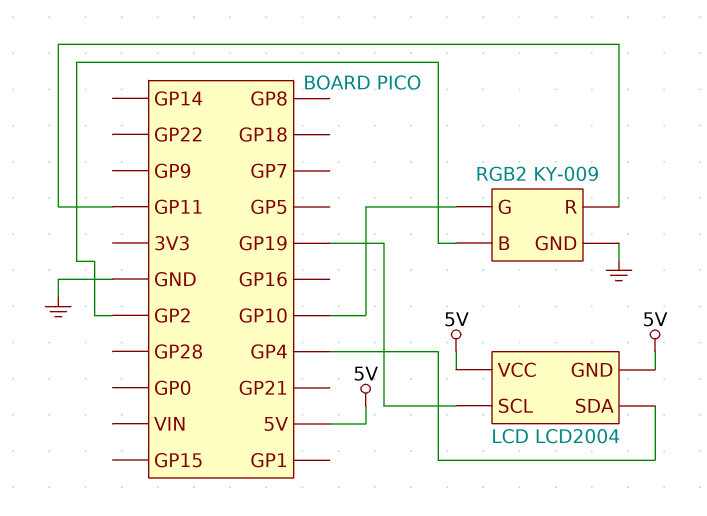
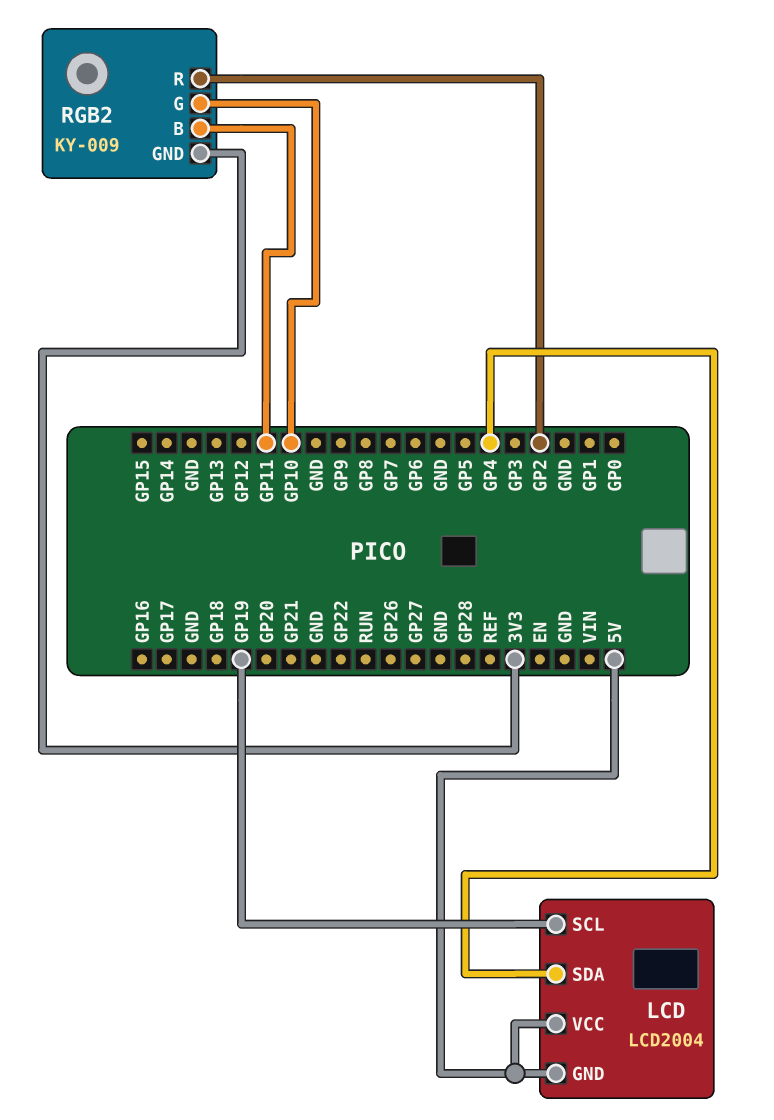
RGB2 pin B: GP2 -> GP11
RGB2 pin GND: GND -> 3V3
RGB2 pin R: GP11 -> GP2

